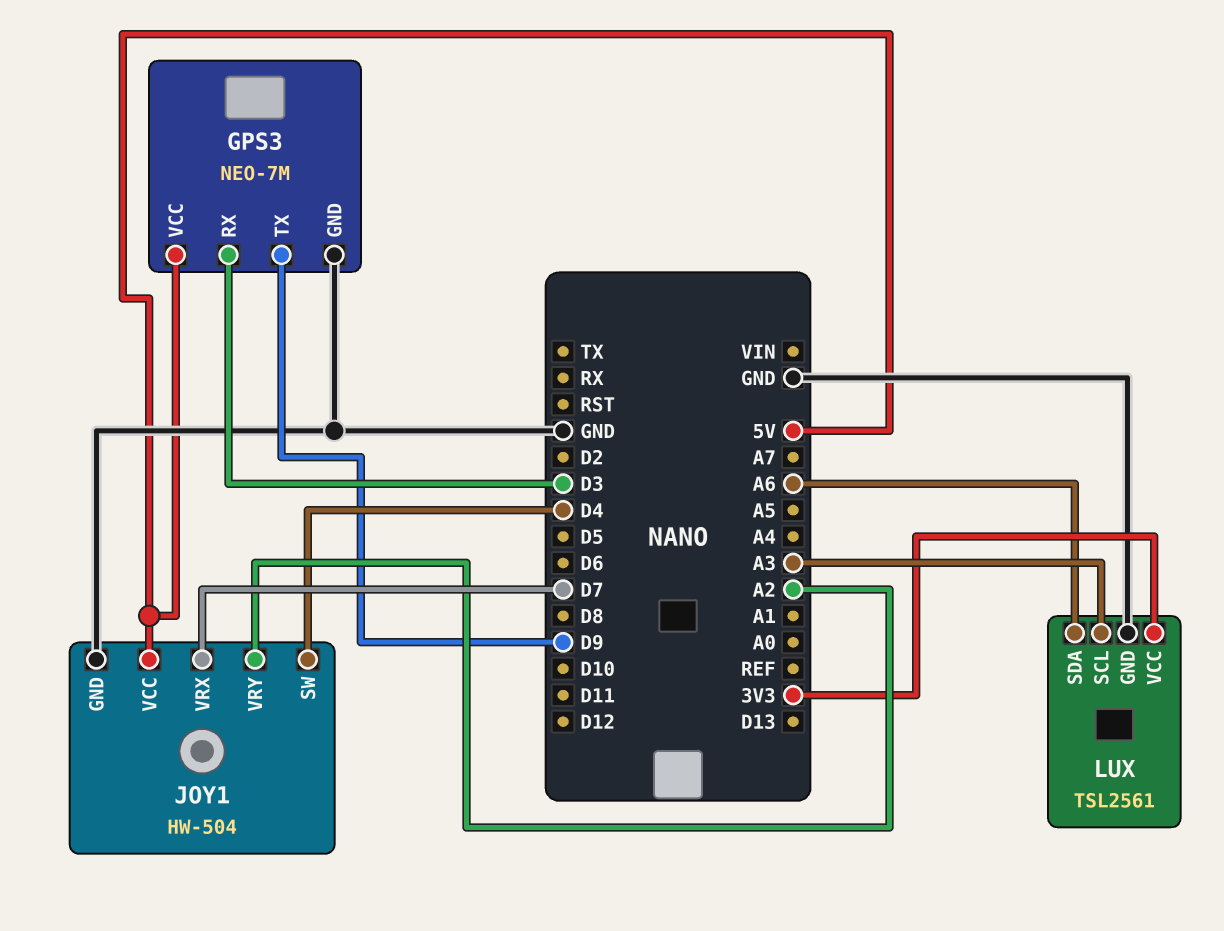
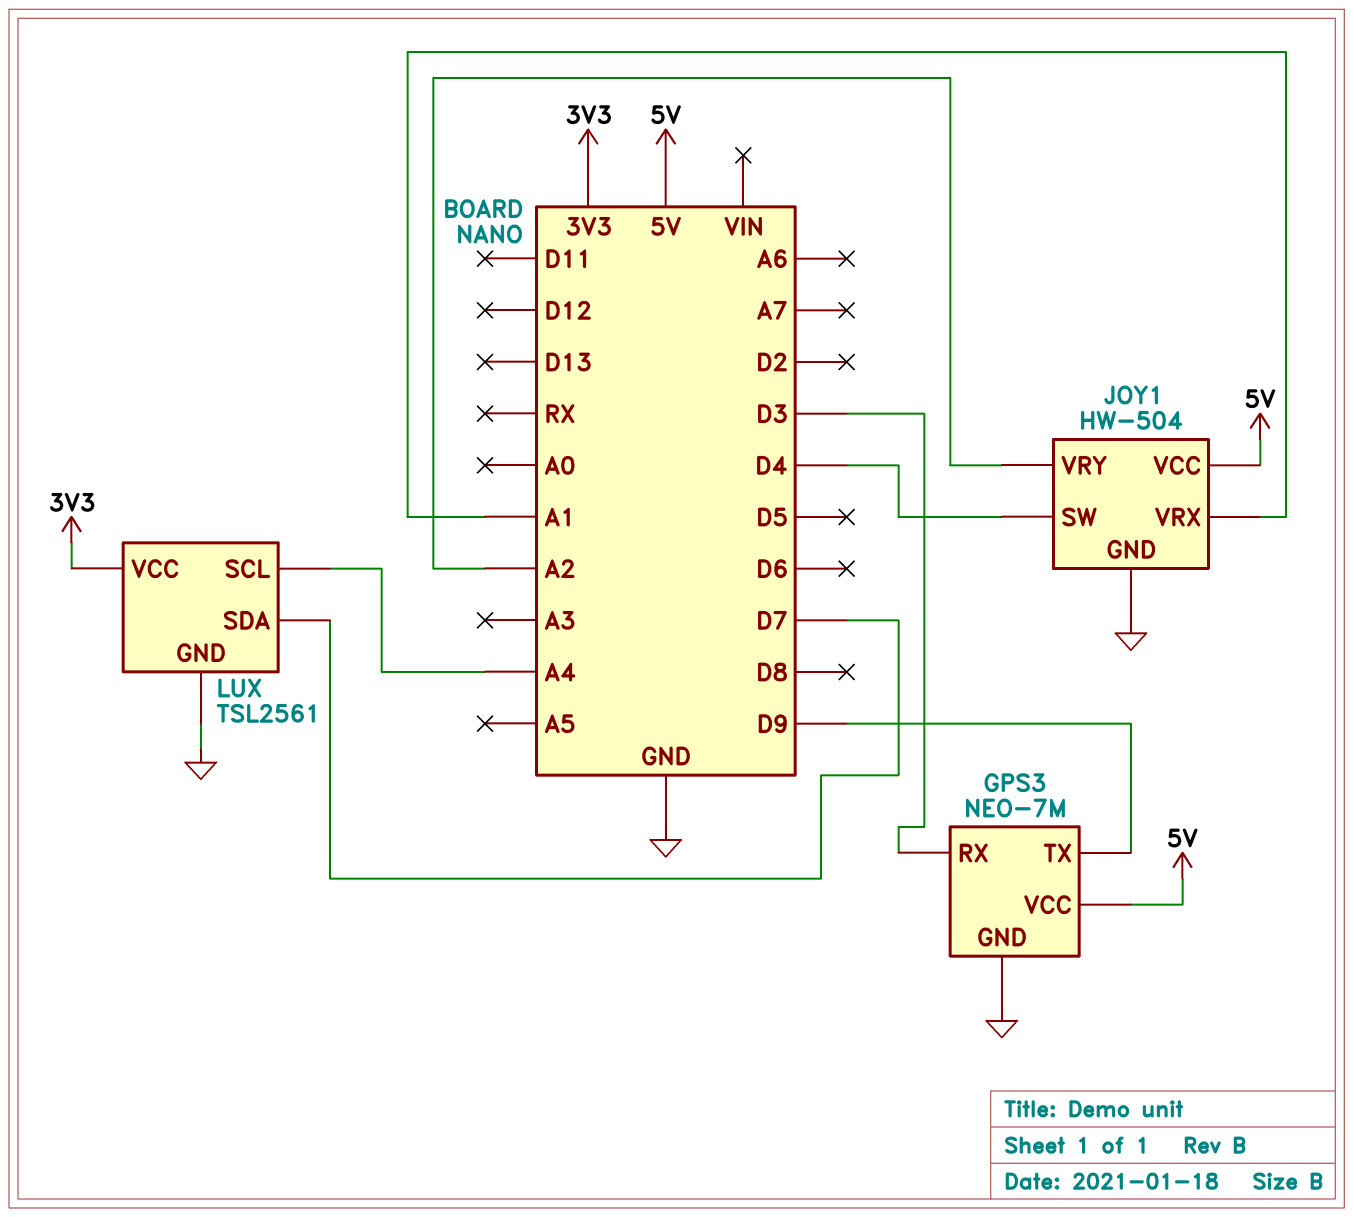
JOY1 pin VRX: D7 -> A1
LUX pin SCL: A3 -> A4
LUX pin SDA: A6 -> D7

